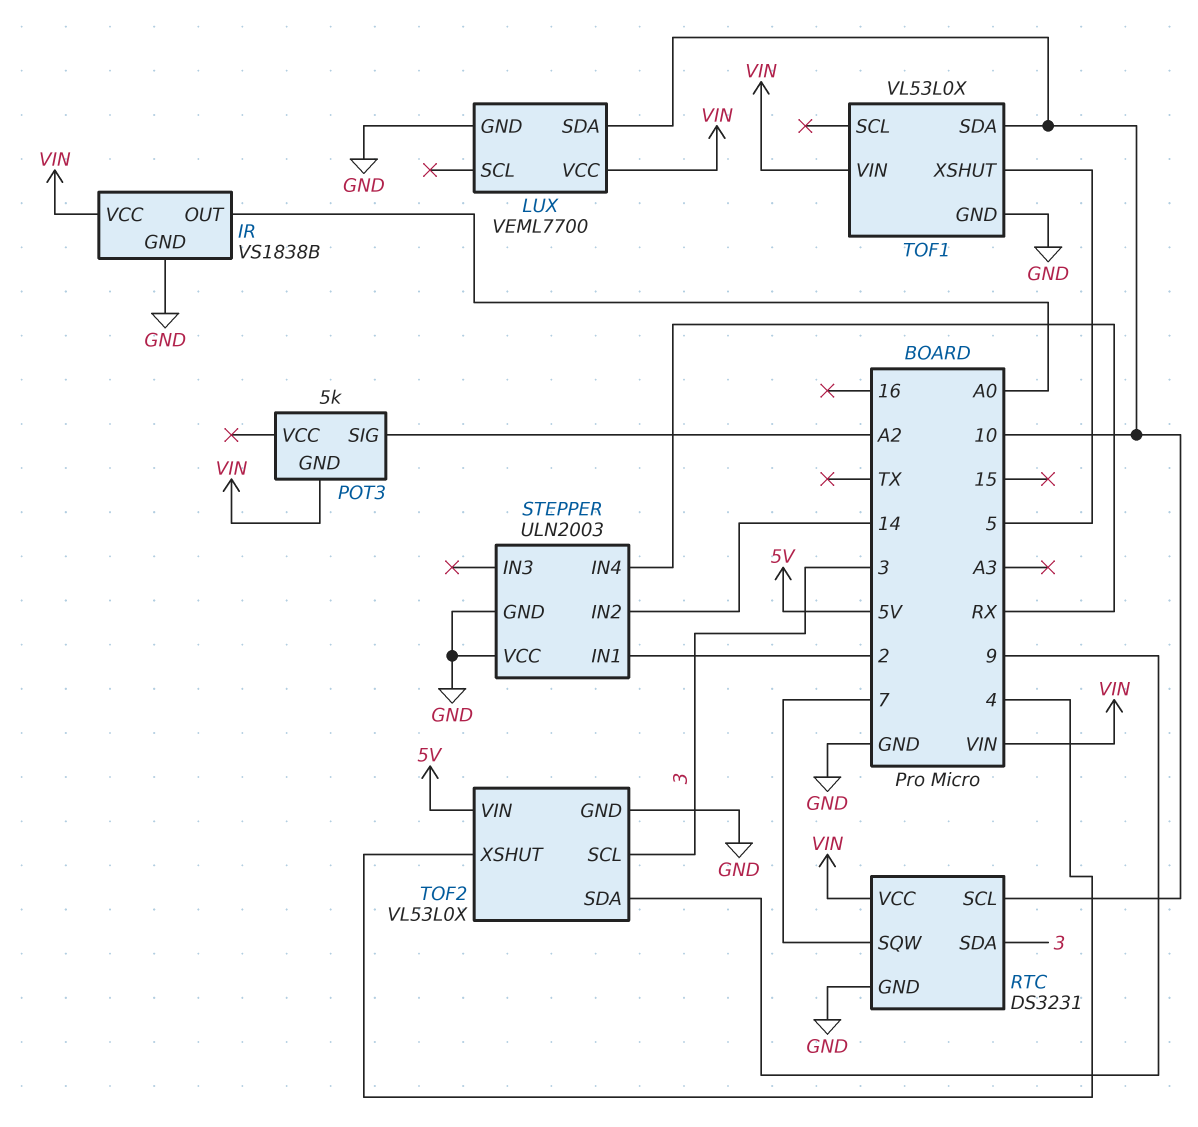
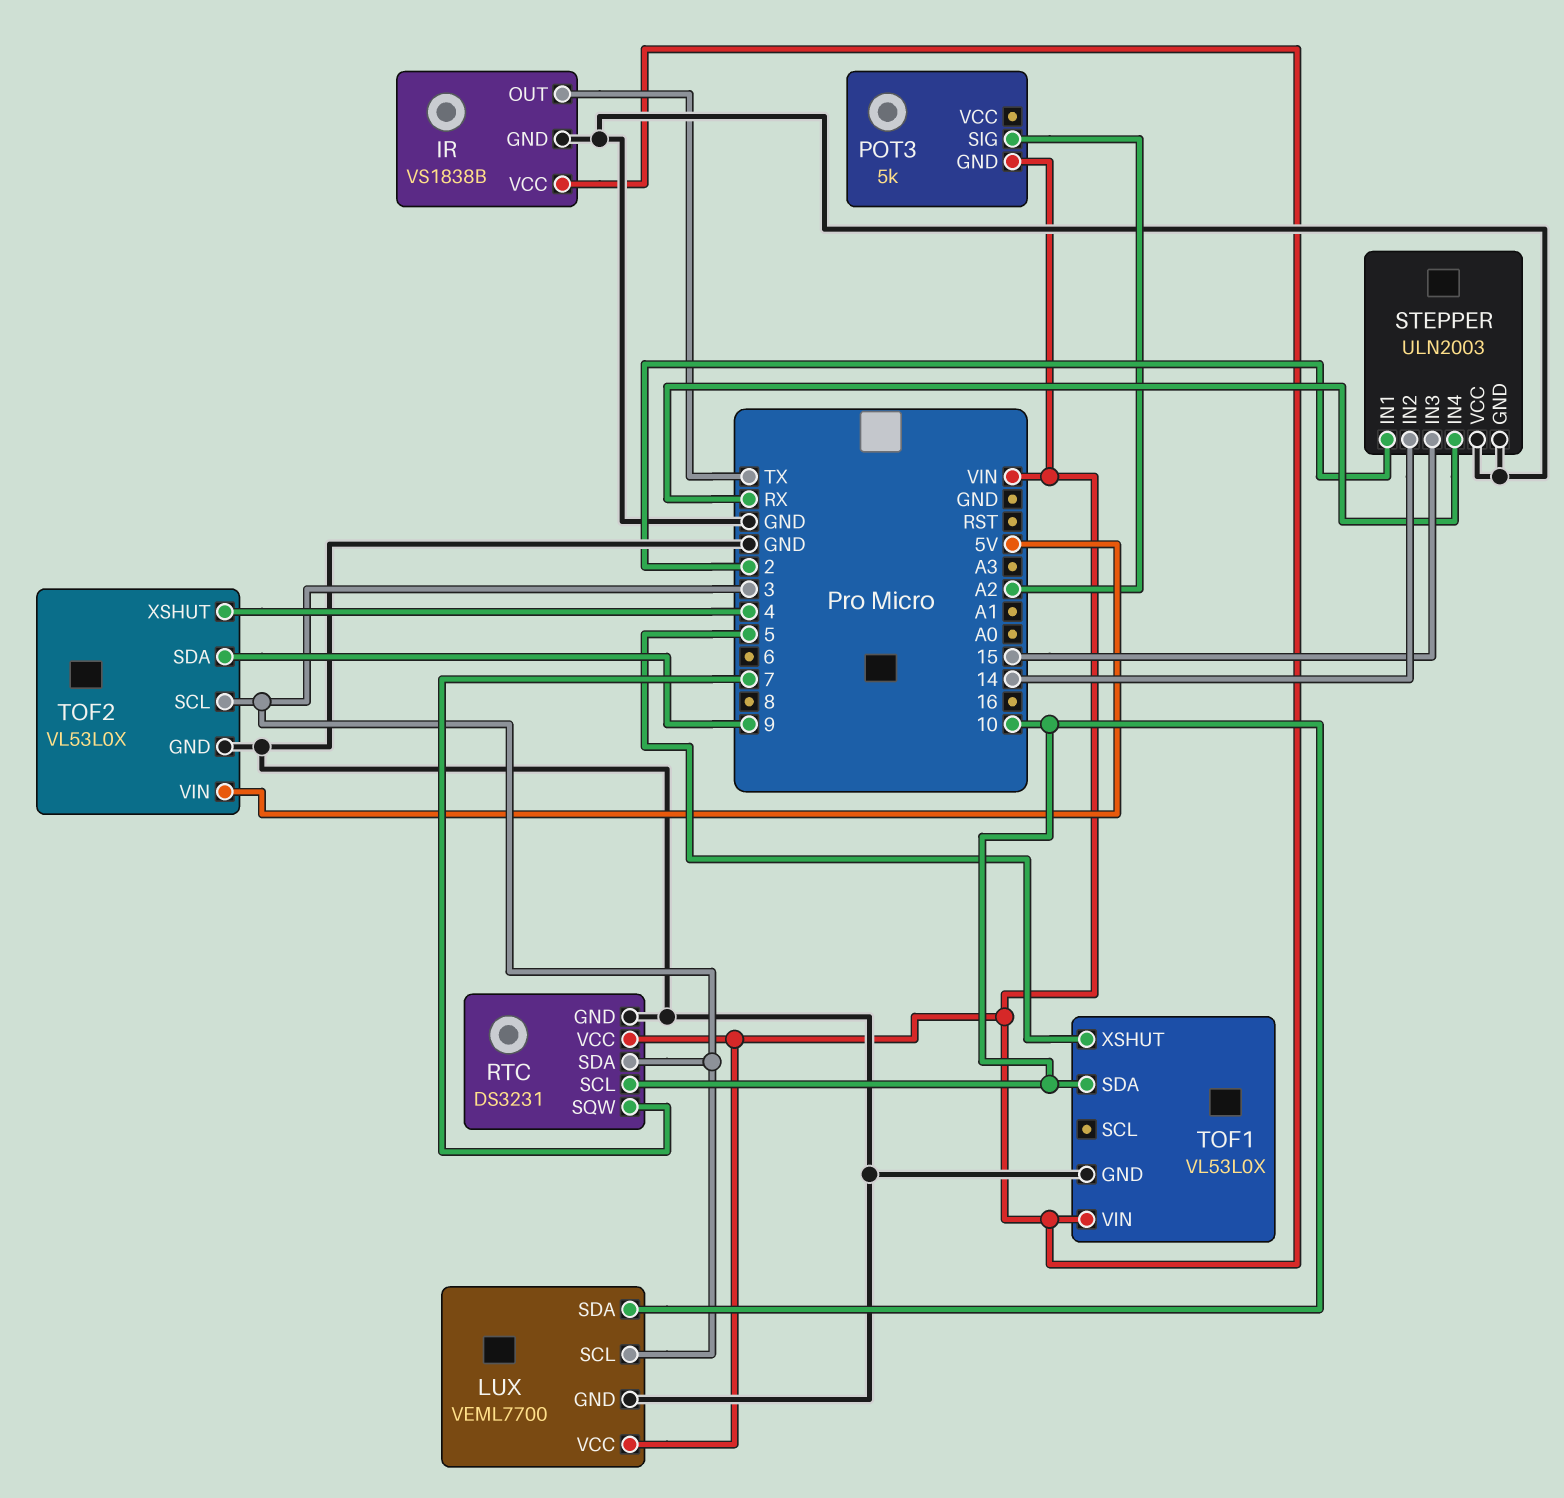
IR pin OUT: A0 -> TX
LUX pin SCL: none -> 3
STEPPER pin IN3: none -> 15

